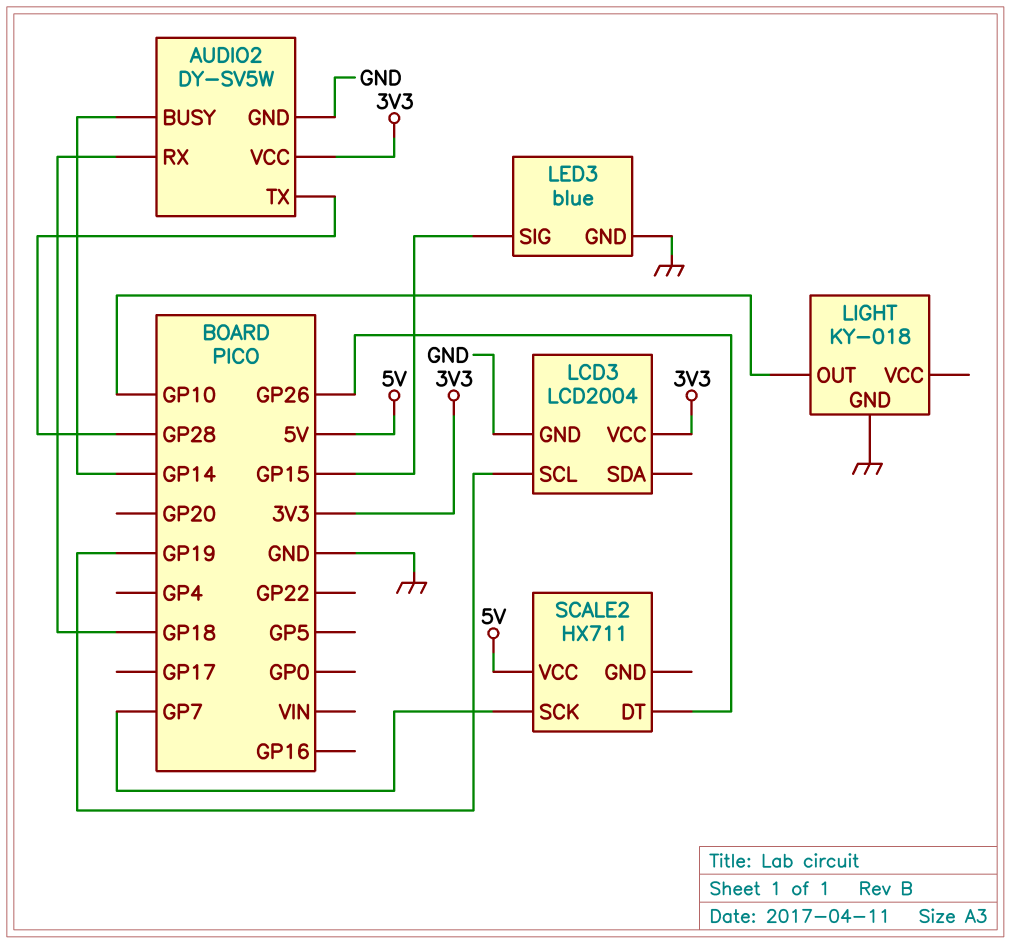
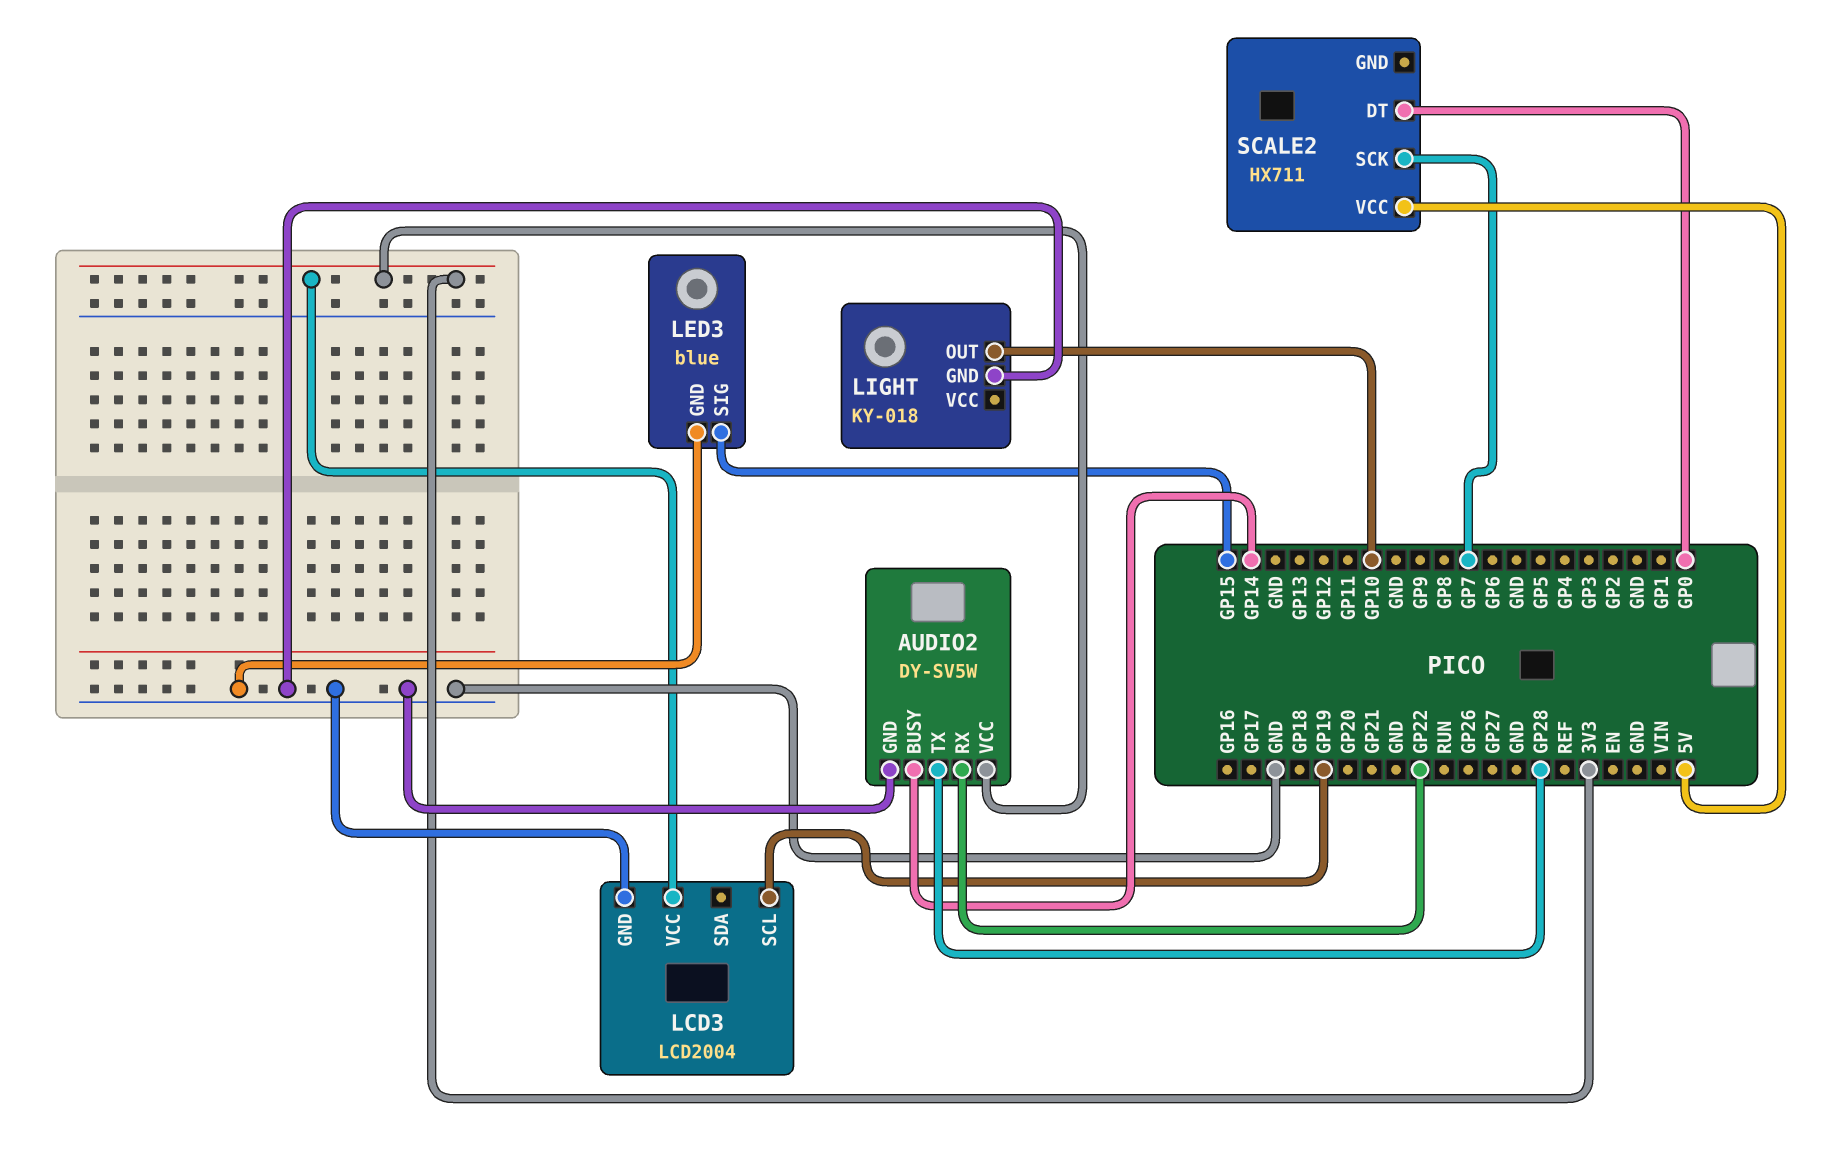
AUDIO2 pin RX: GP18 -> GP22
SCALE2 pin DT: GP26 -> GP0

